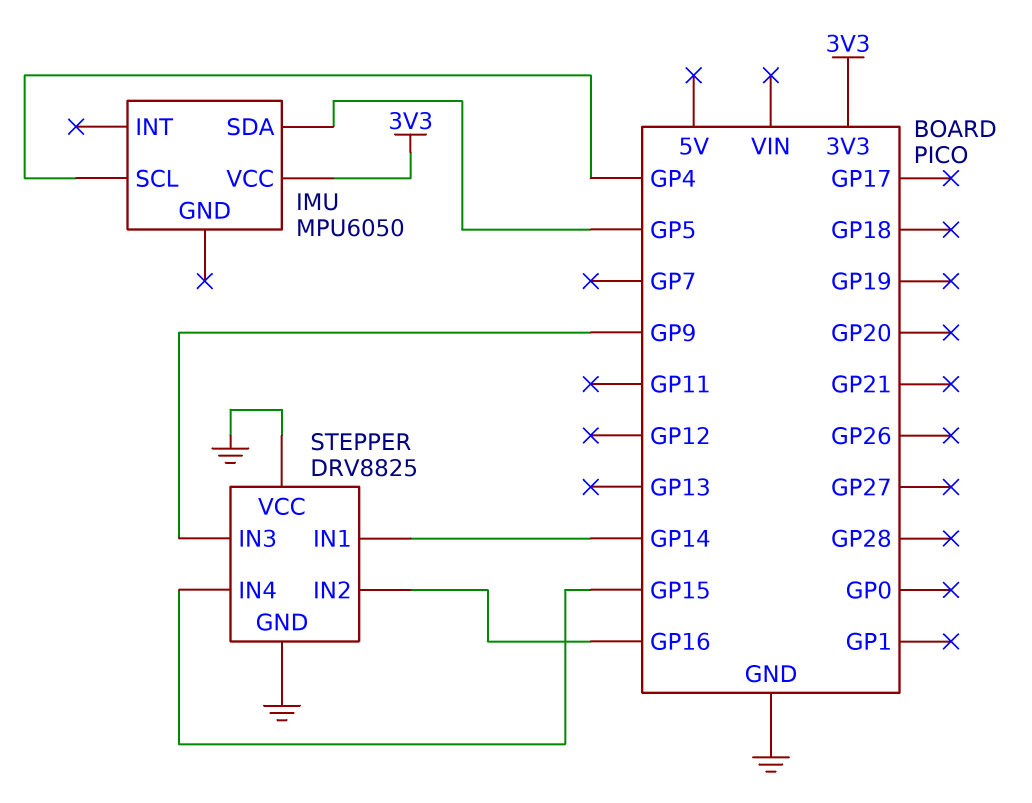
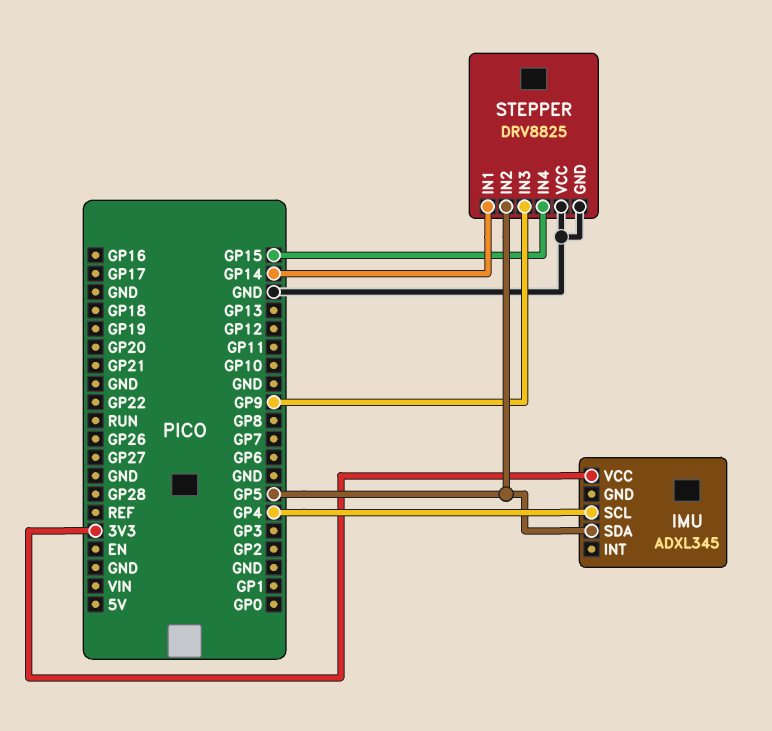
IMU: MPU6050 -> ADXL345
STEPPER pin IN2: GP16 -> GP5

